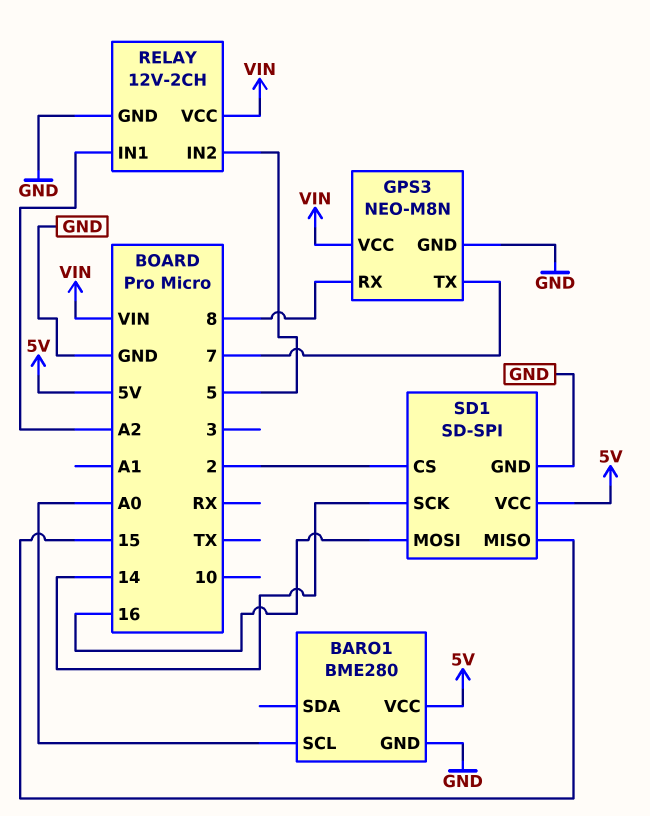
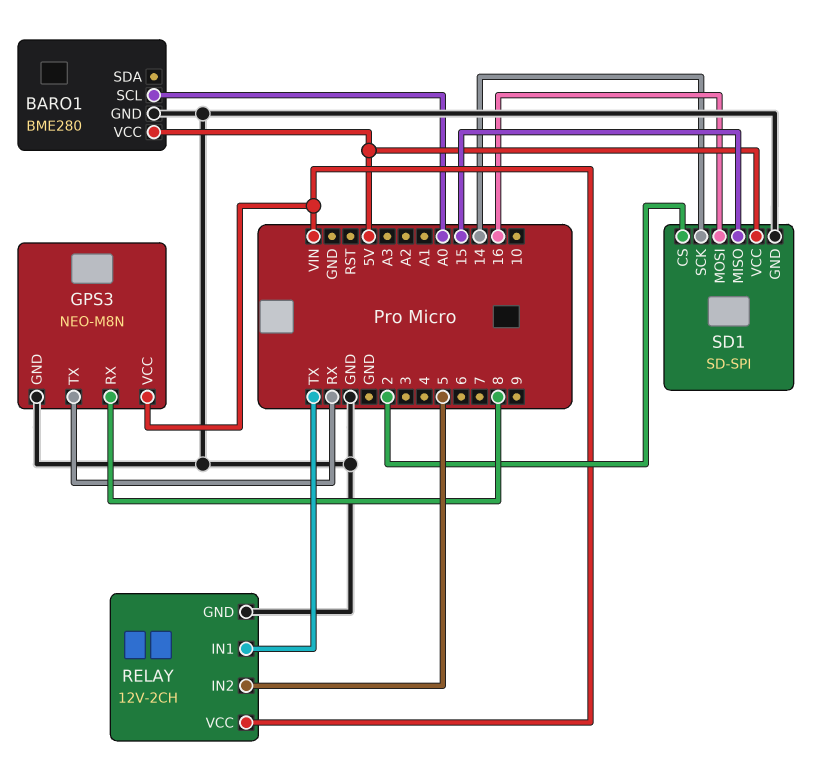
GPS3 pin TX: 7 -> RX
RELAY pin IN1: A2 -> TX

